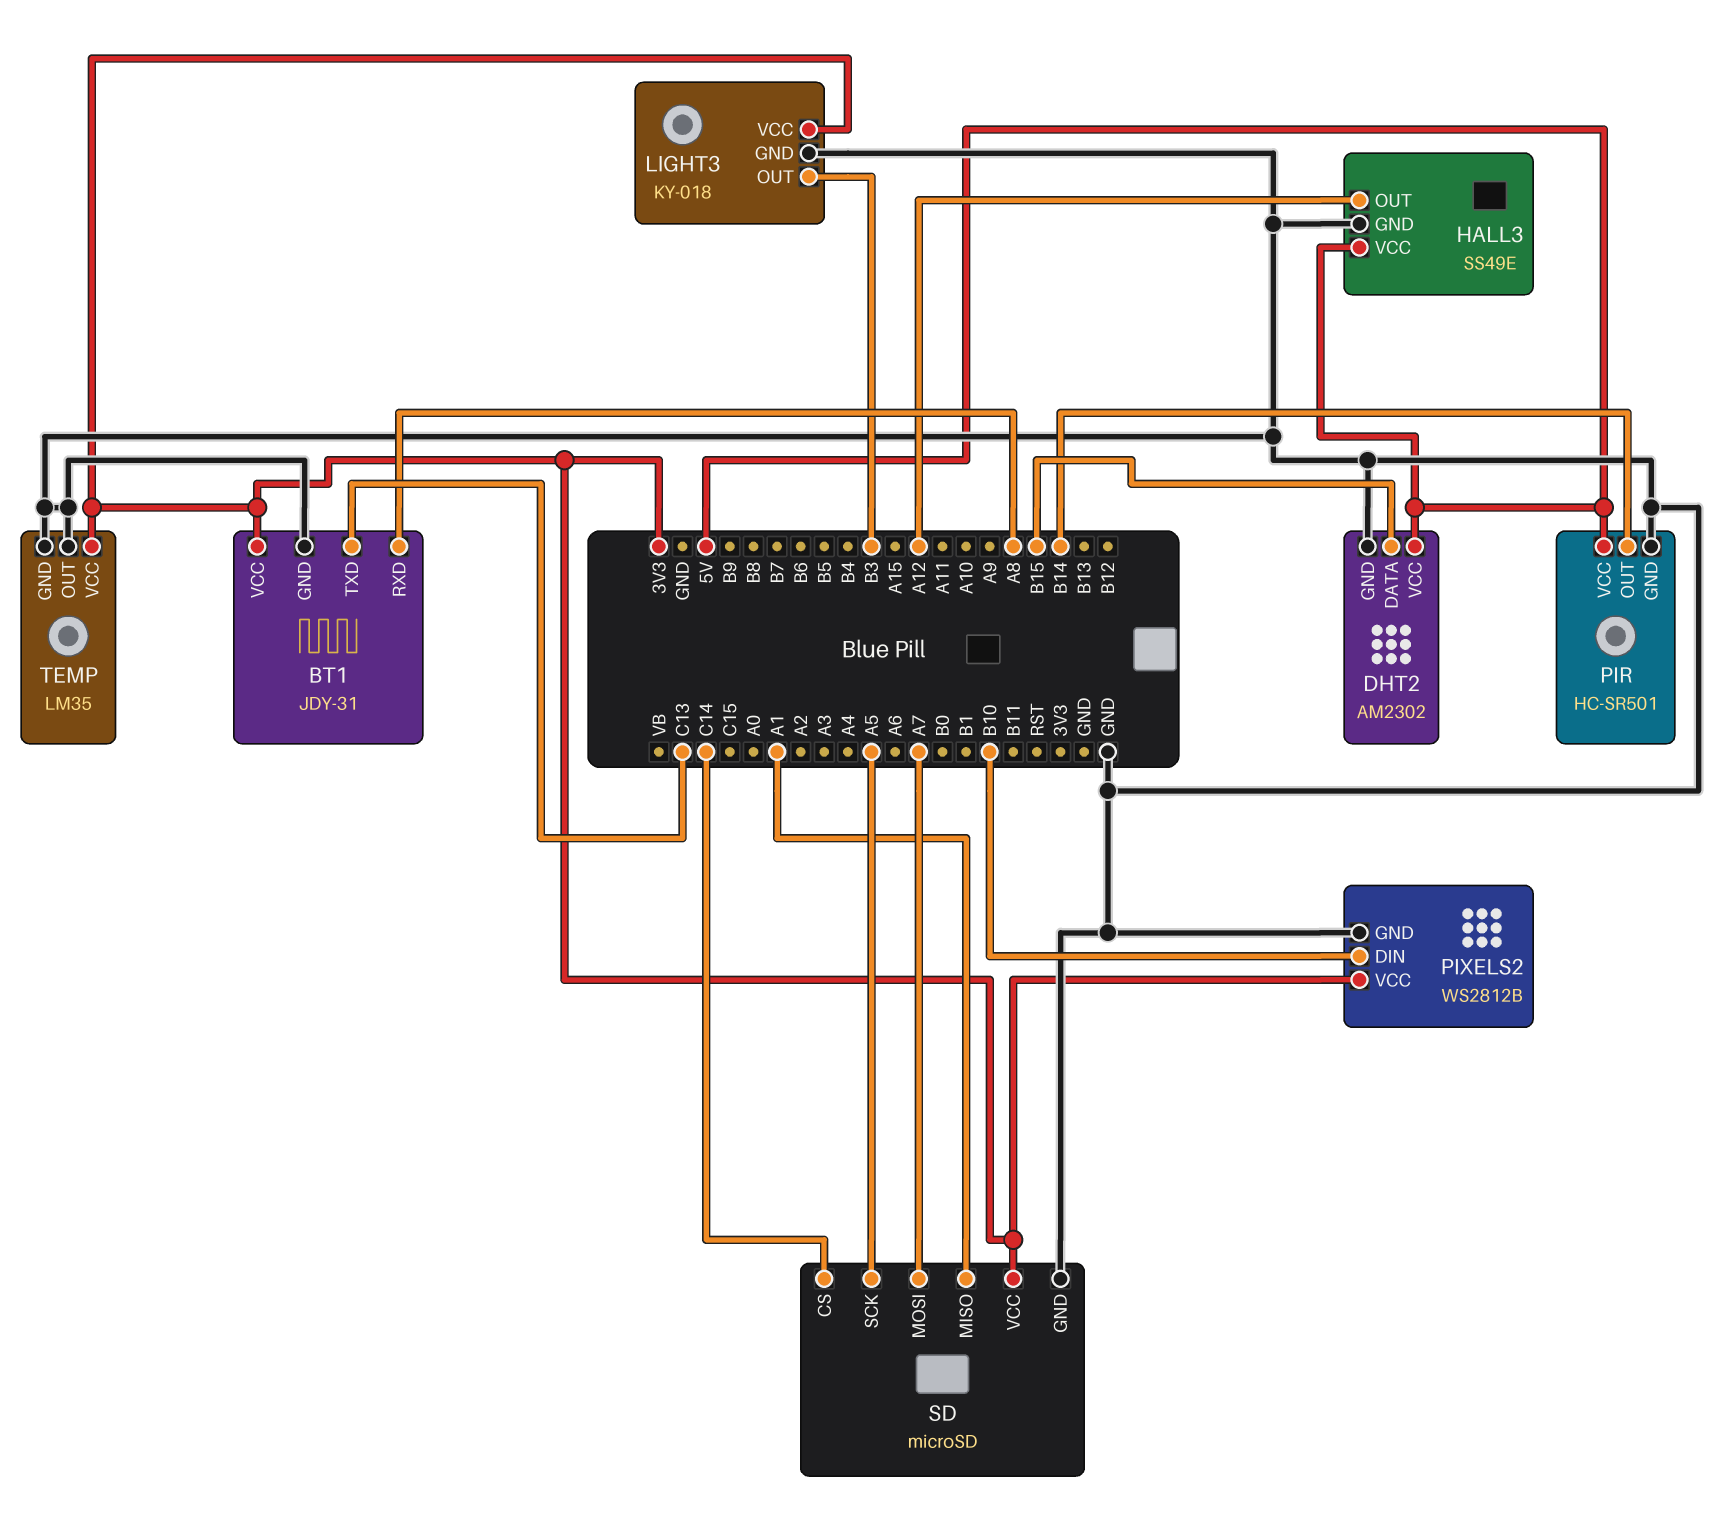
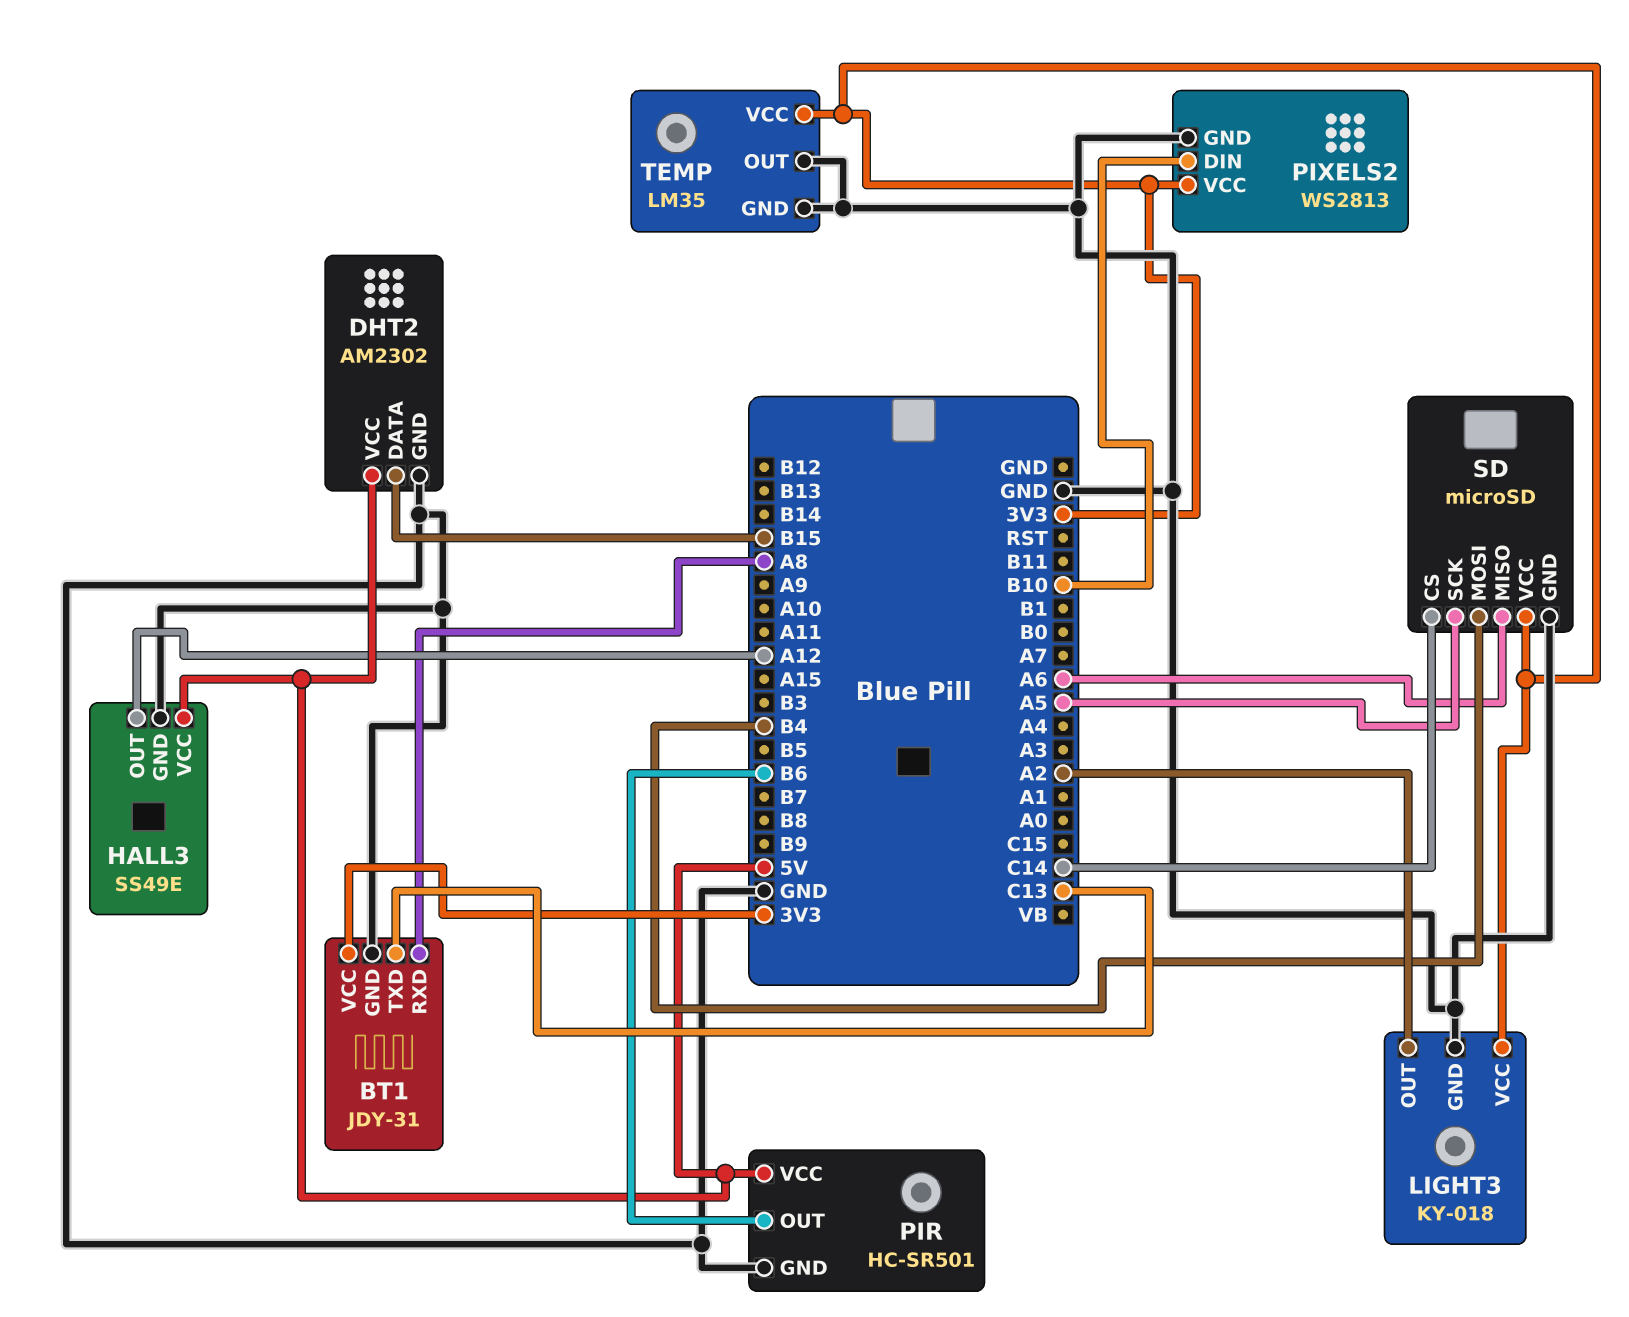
LIGHT3 pin OUT: B3 -> A2
PIR pin OUT: B14 -> B6
PIXELS2: WS2812B -> WS2813
SD pin MISO: A1 -> A6
SD pin MOSI: A7 -> B4

